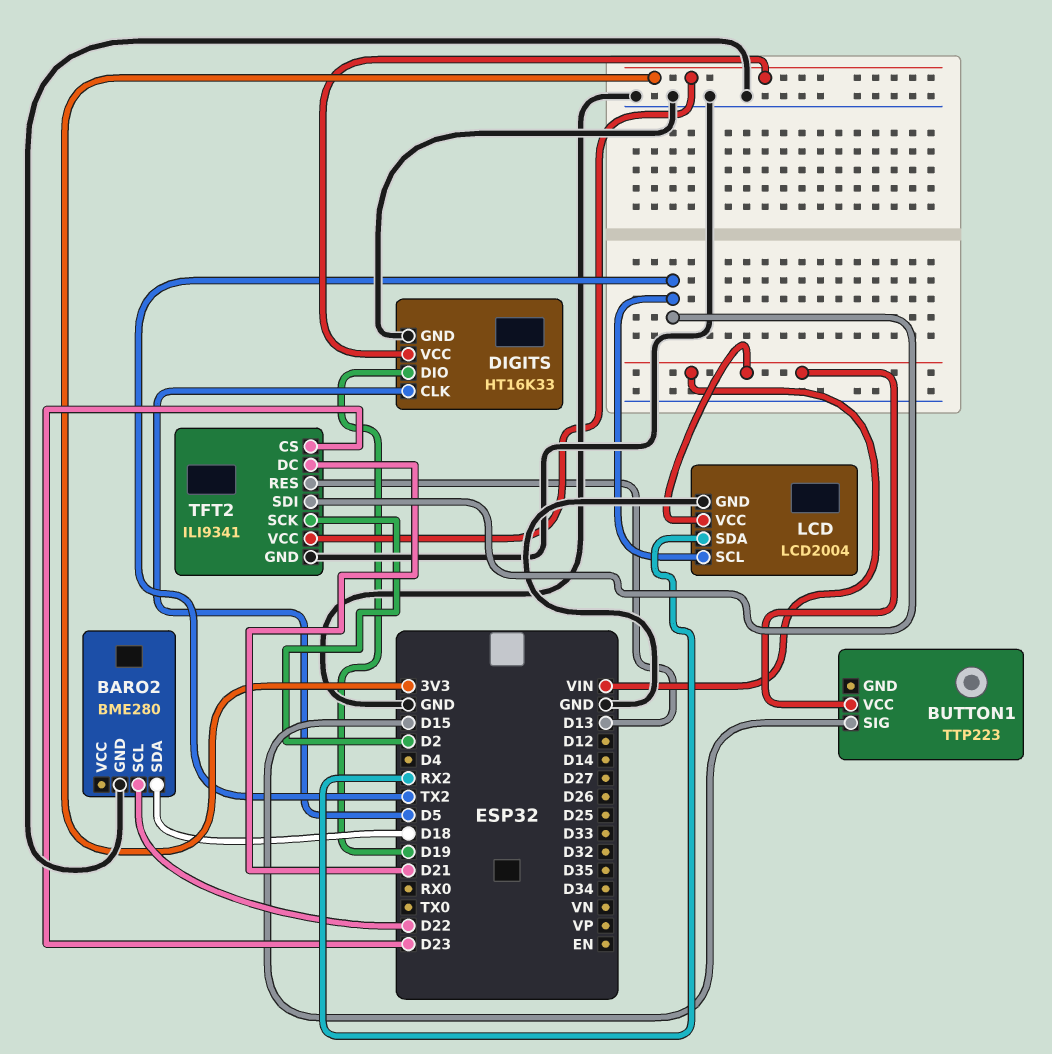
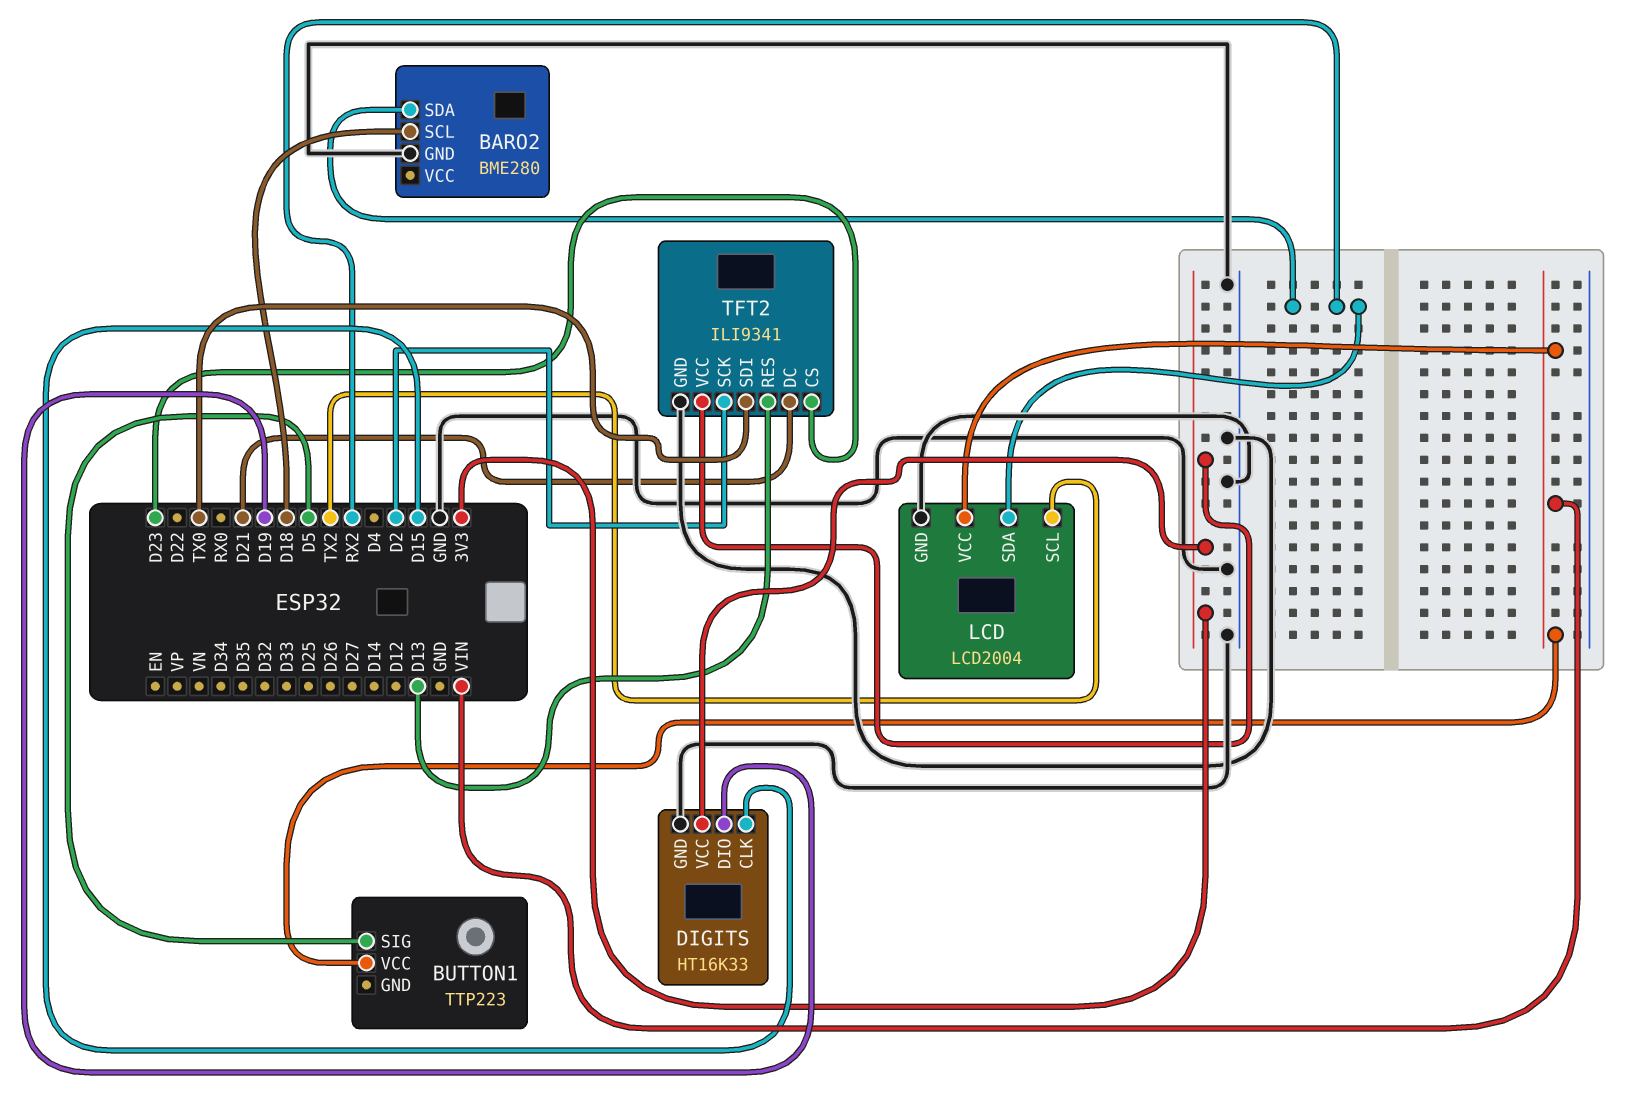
BARO2 pin SCL: D22 -> D18
BARO2 pin SDA: D18 -> RX2
BUTTON1 pin SIG: D15 -> D5
DIGITS pin CLK: D5 -> D15
TFT2 pin SDI: TX2 -> TX0

